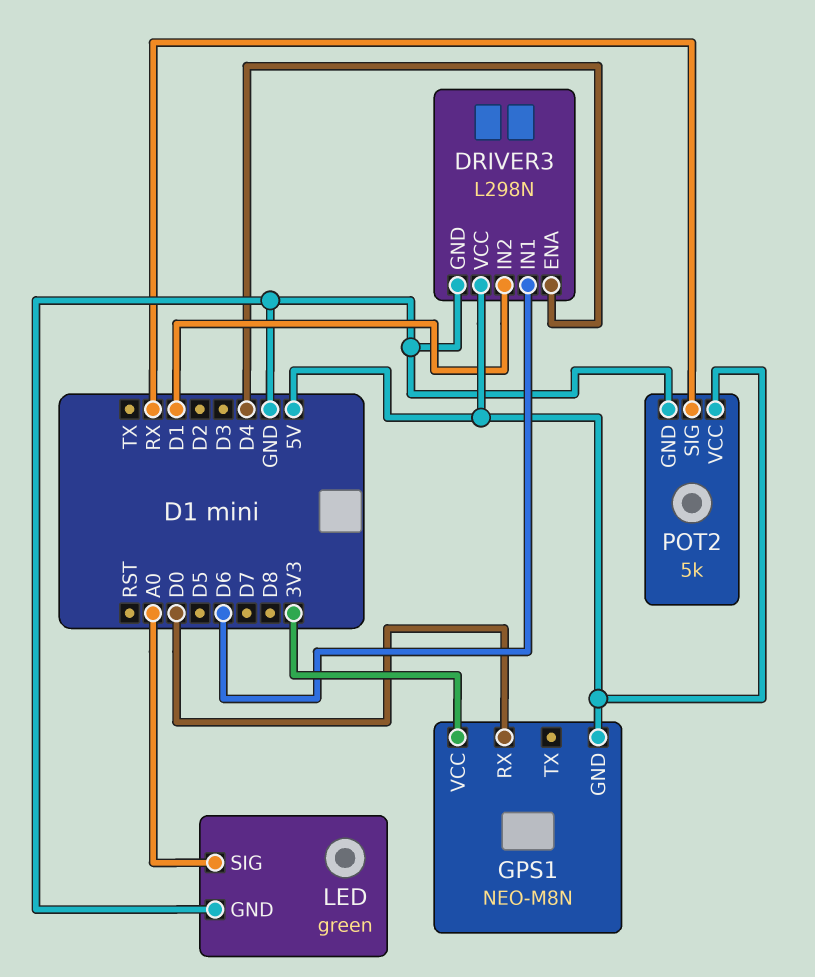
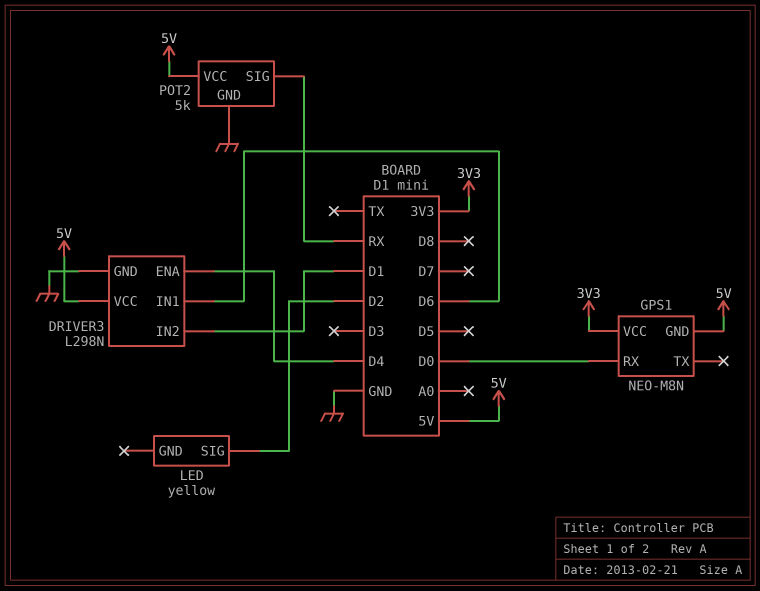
LED: green -> yellow
LED pin GND: GND -> none
LED pin SIG: A0 -> D2

